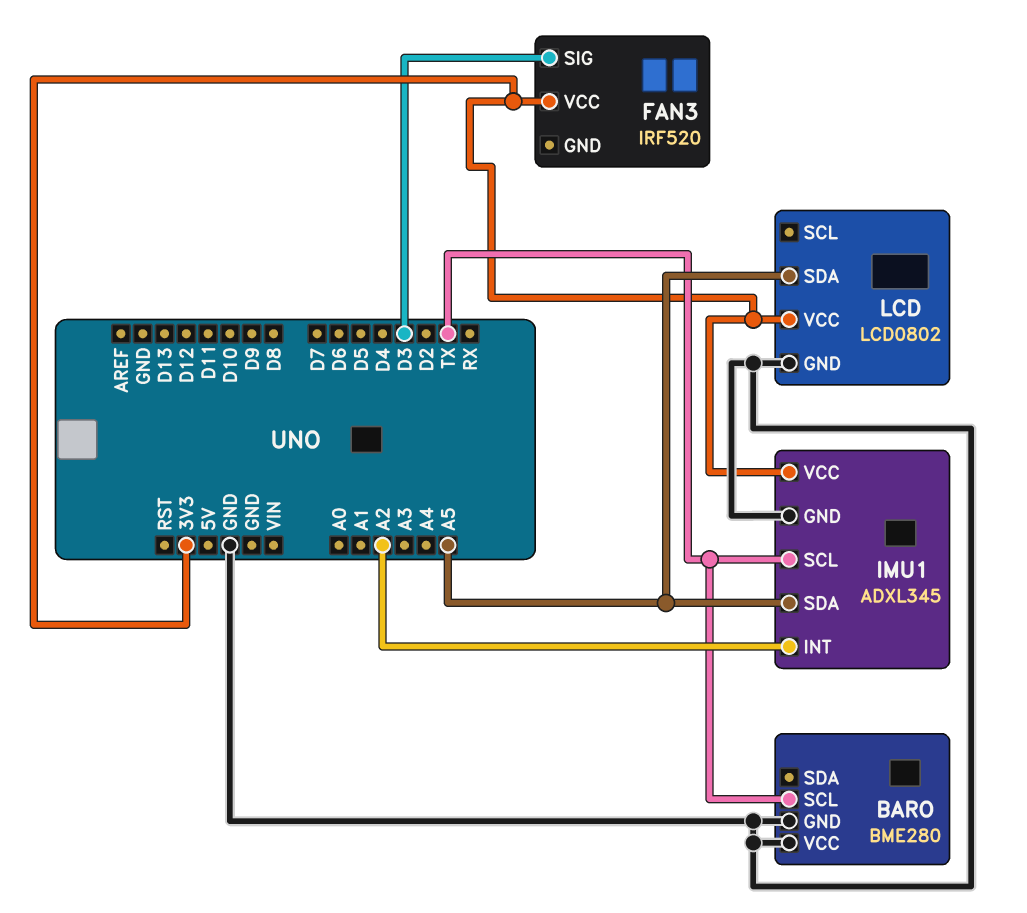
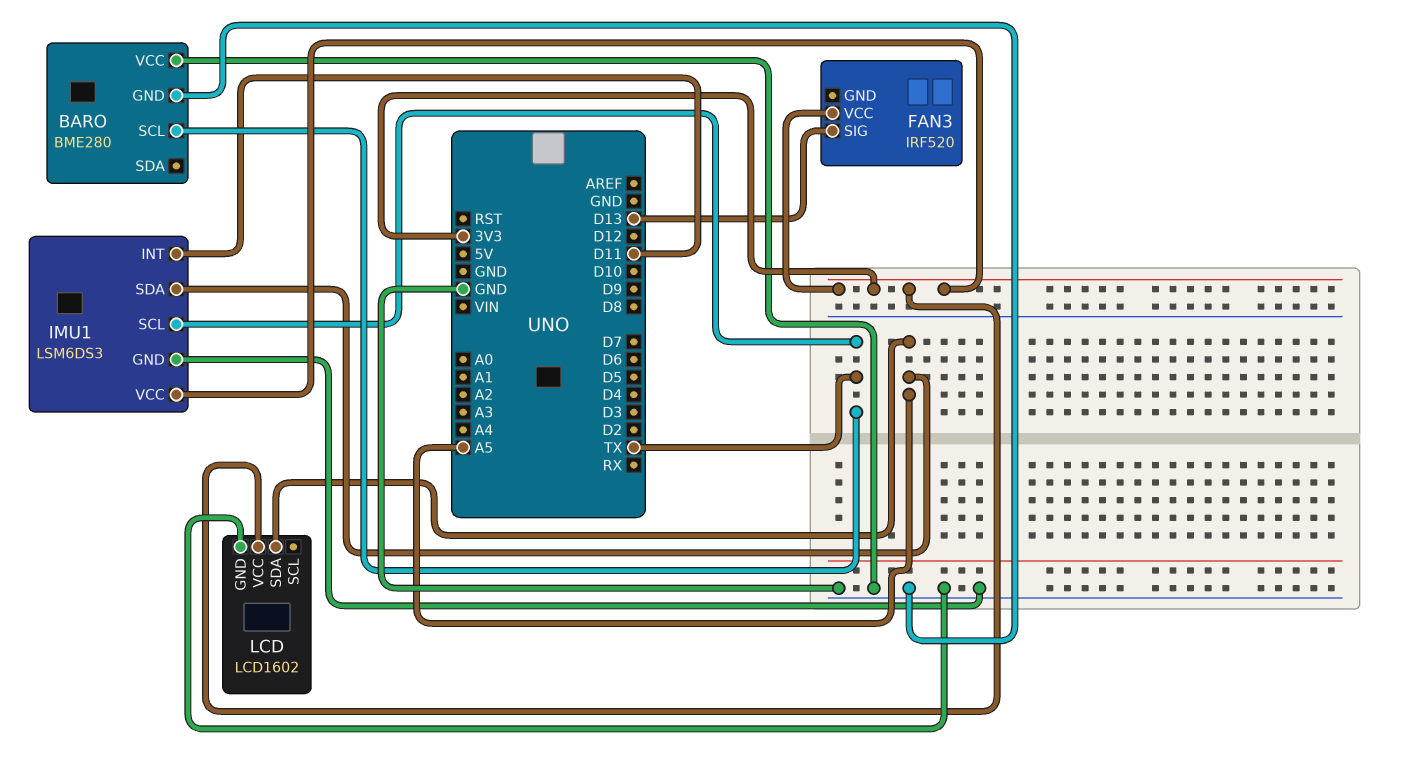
FAN3 pin SIG: D3 -> D13
IMU1: ADXL345 -> LSM6DS3
IMU1 pin INT: A2 -> D11
LCD: LCD0802 -> LCD1602

